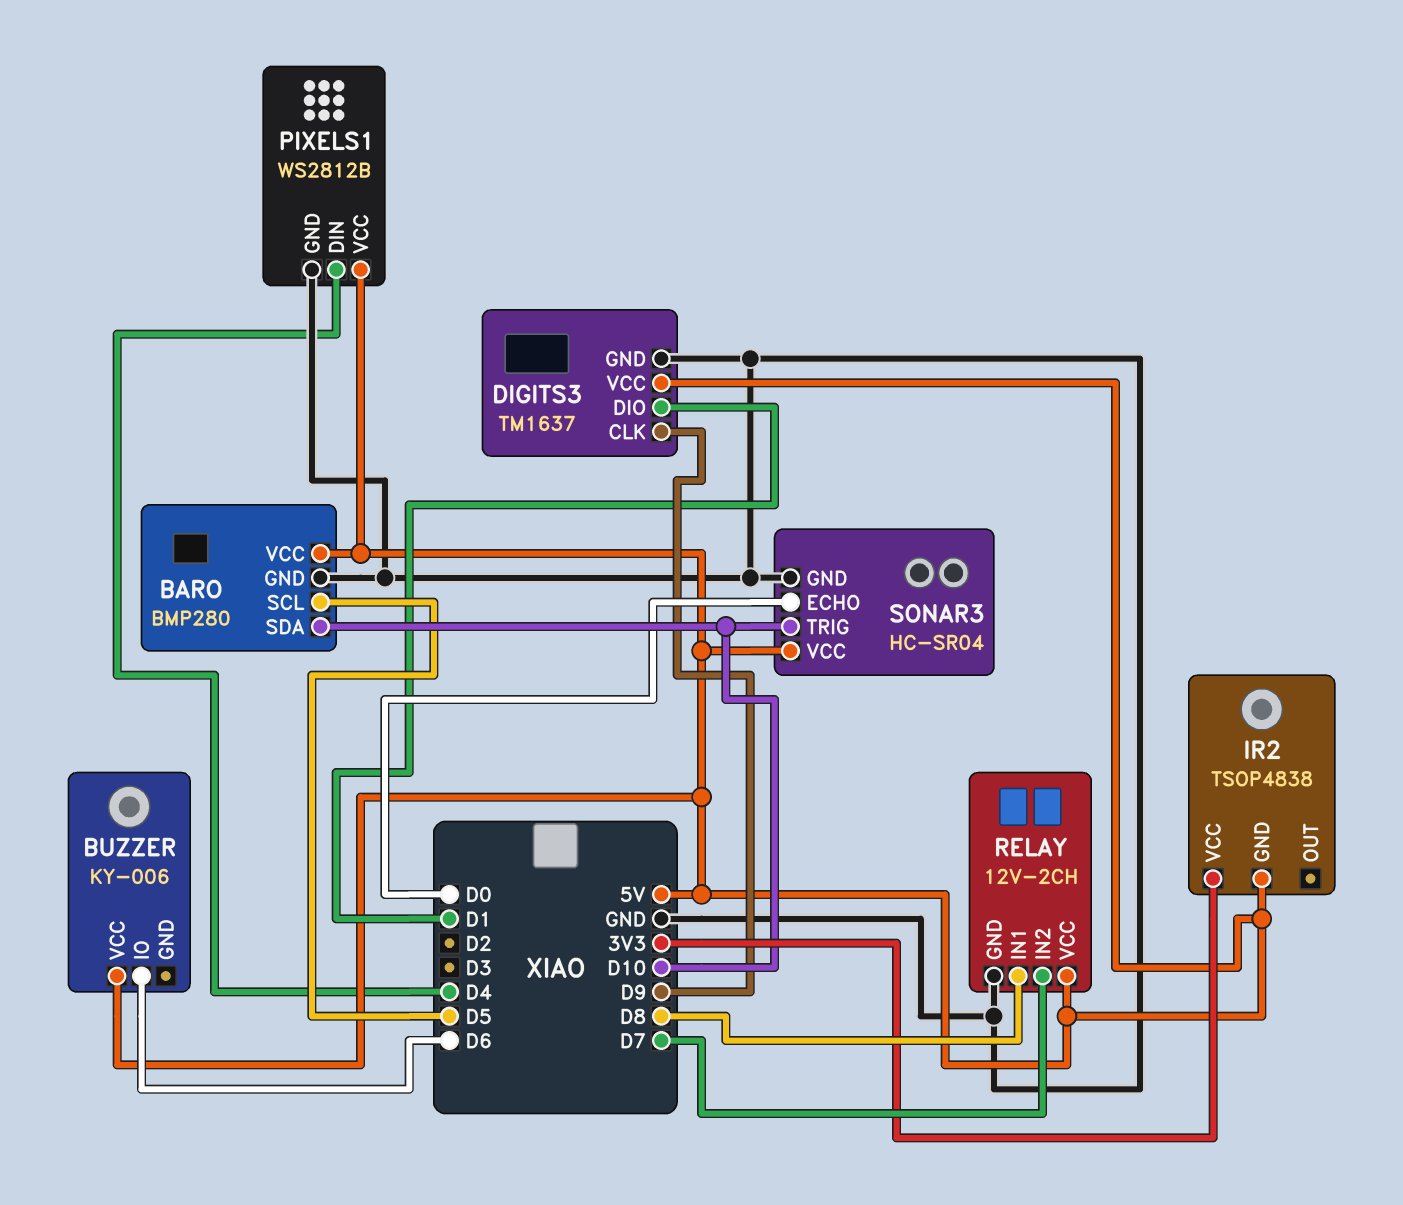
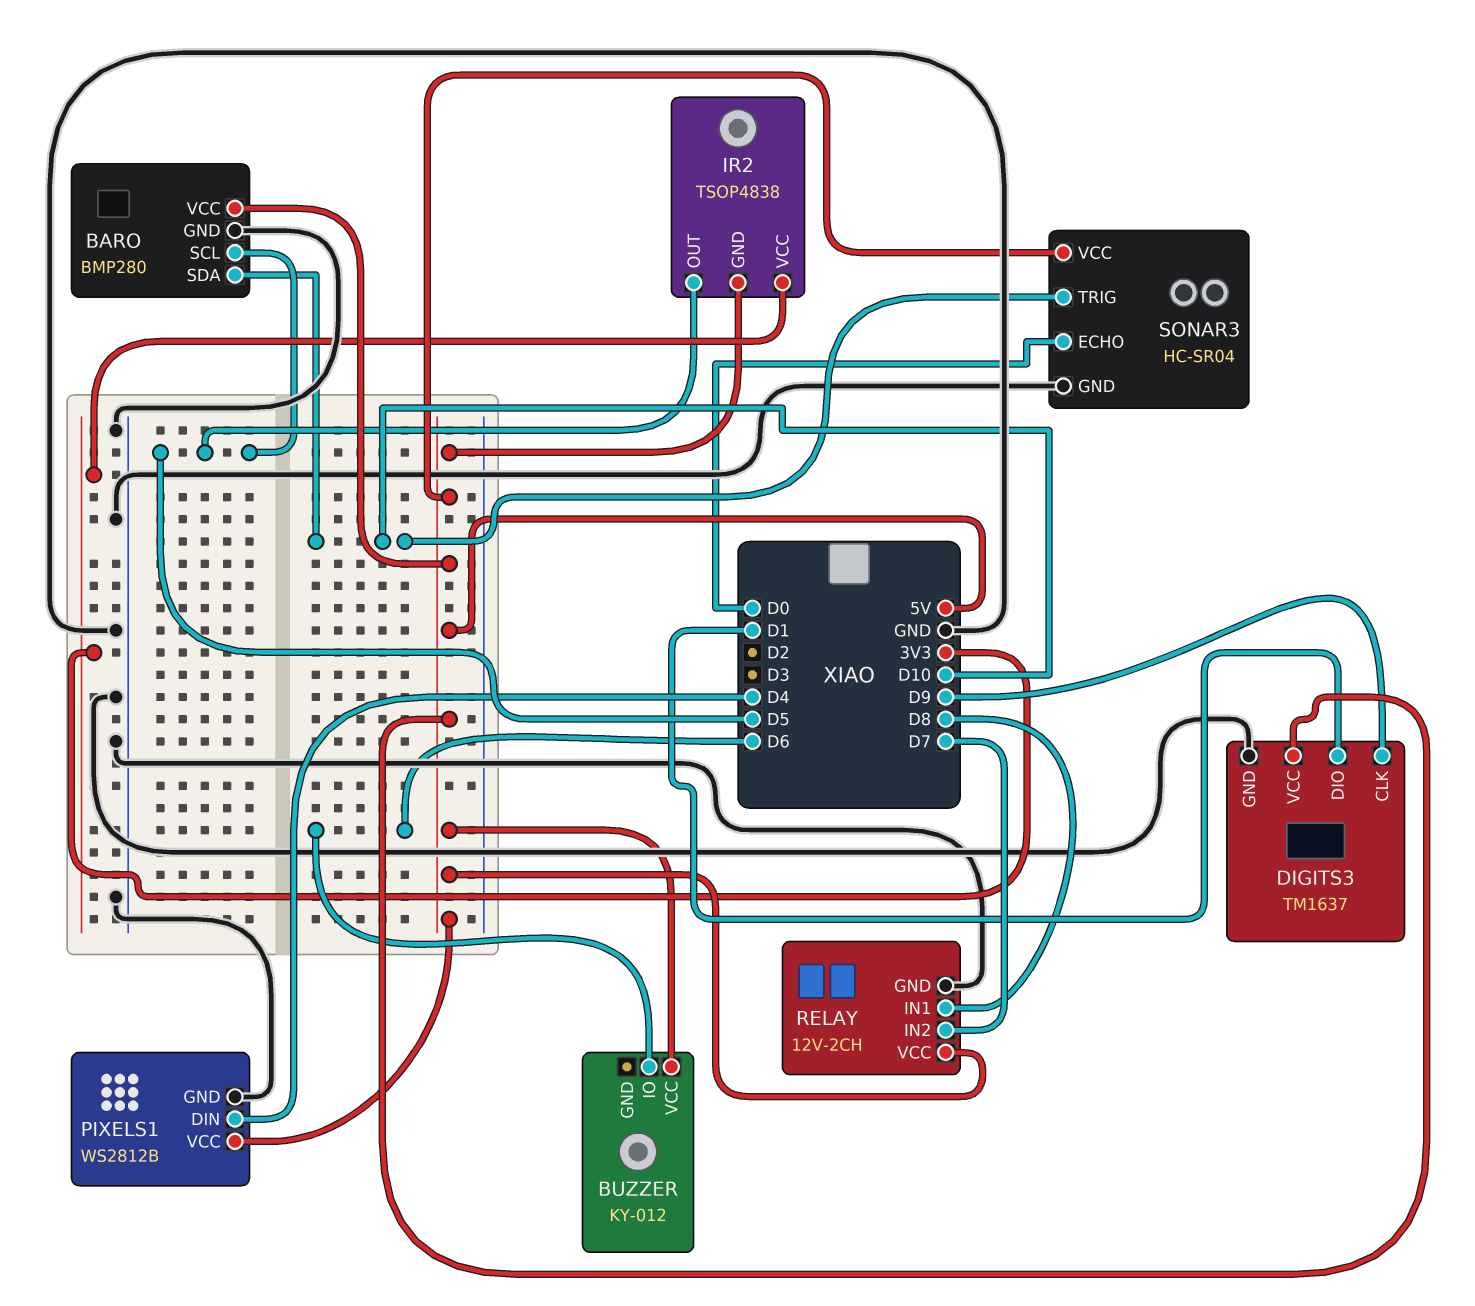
BUZZER: KY-006 -> KY-012
IR2 pin OUT: none -> D5

